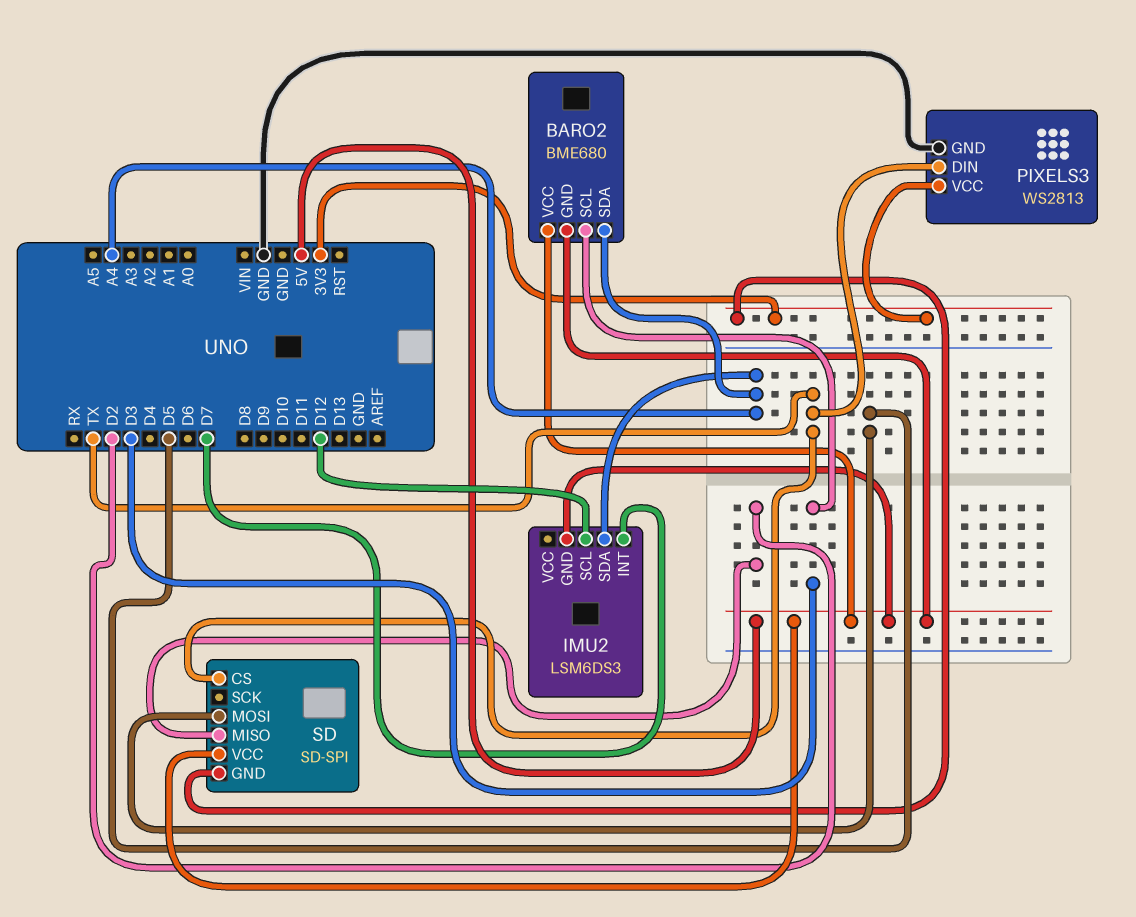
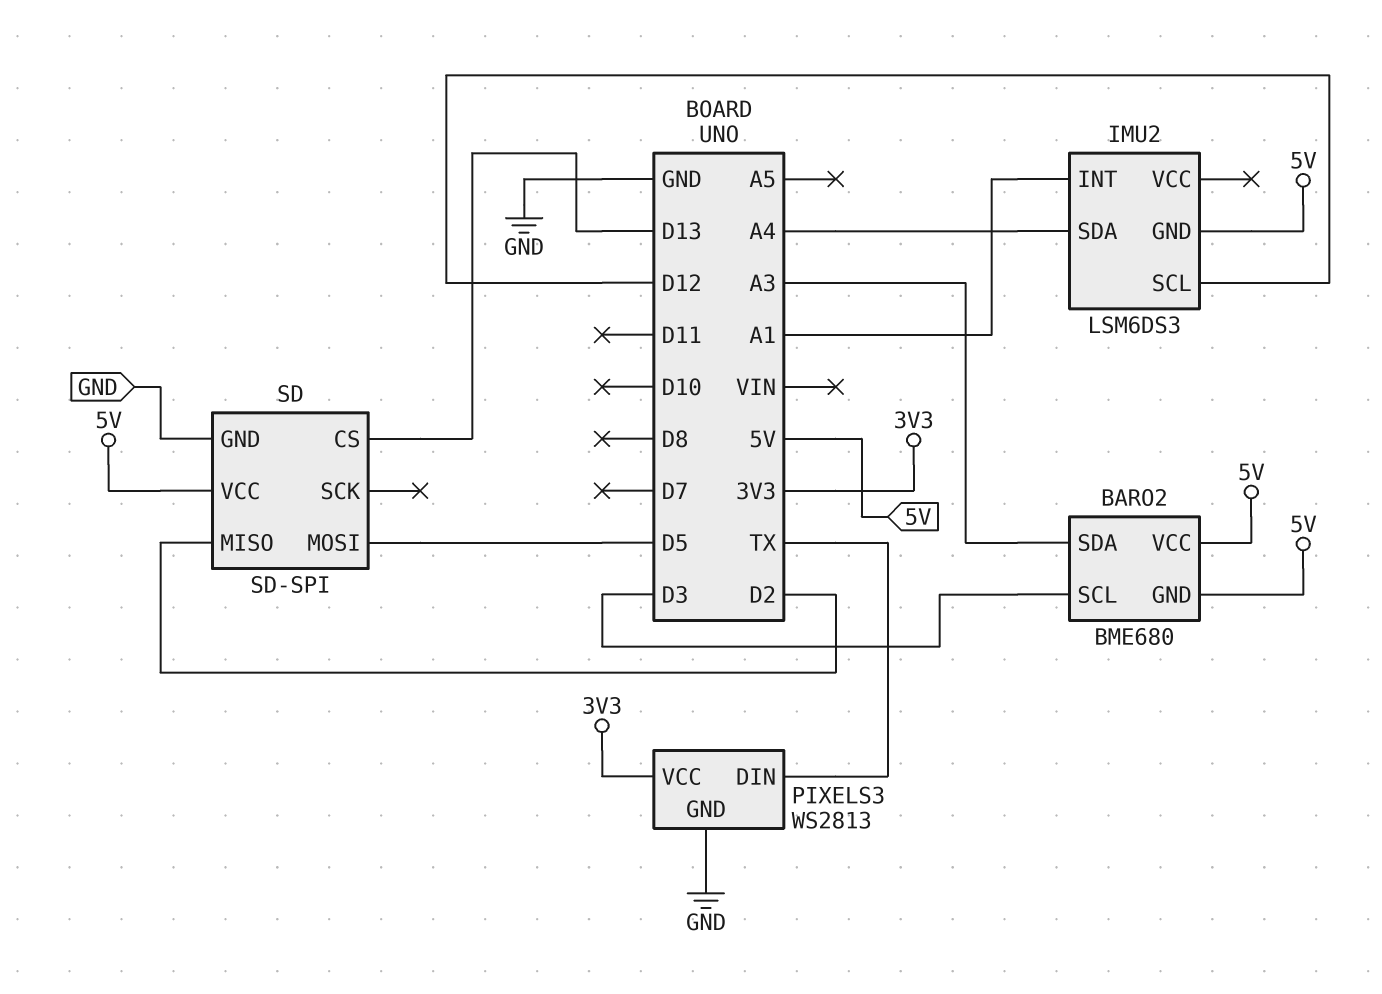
BARO2 pin SDA: A4 -> A3
IMU2 pin INT: D7 -> A1
SD pin CS: TX -> D13
SD pin GND: 3V3 -> GND

